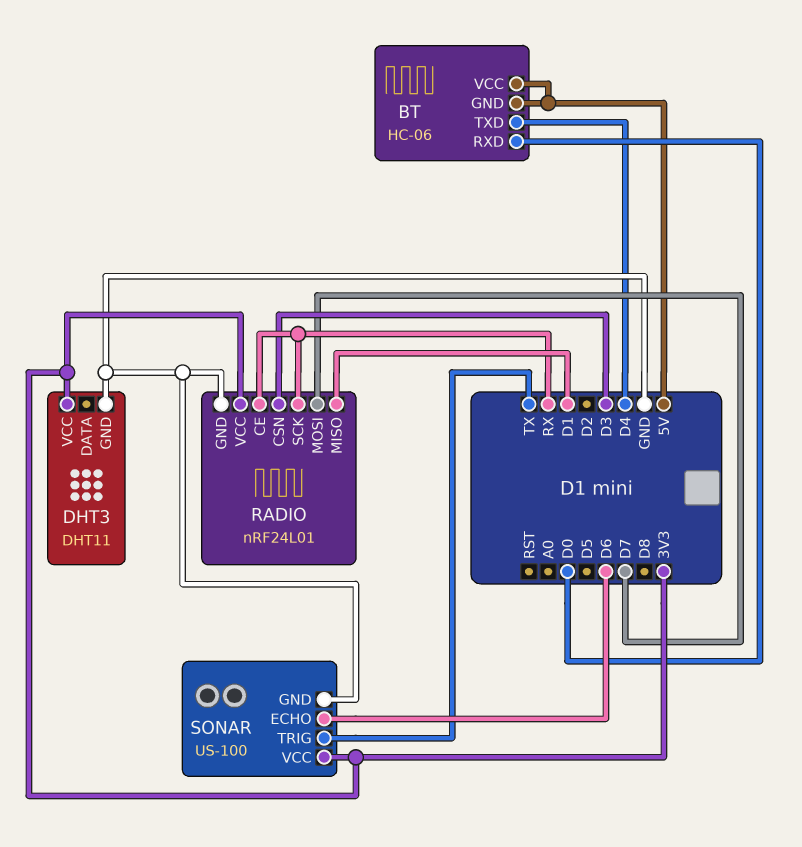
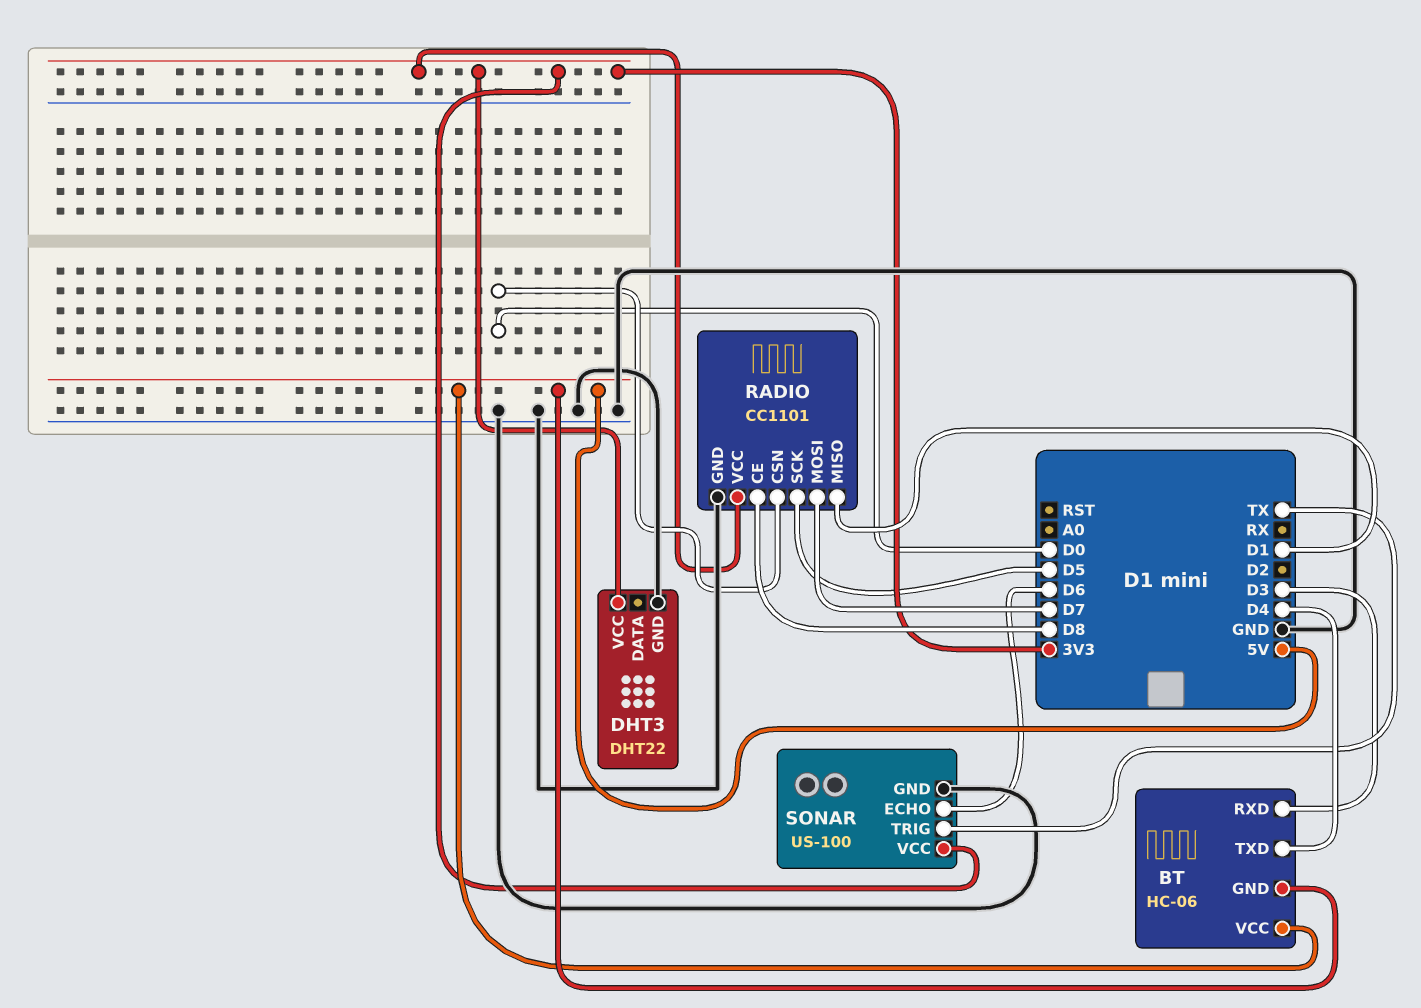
BT pin RXD: D0 -> D3
DHT3: DHT11 -> DHT22
RADIO: nRF24L01 -> CC1101
RADIO pin CE: RX -> D8
RADIO pin CSN: D3 -> D0
RADIO pin SCK: RX -> D5

